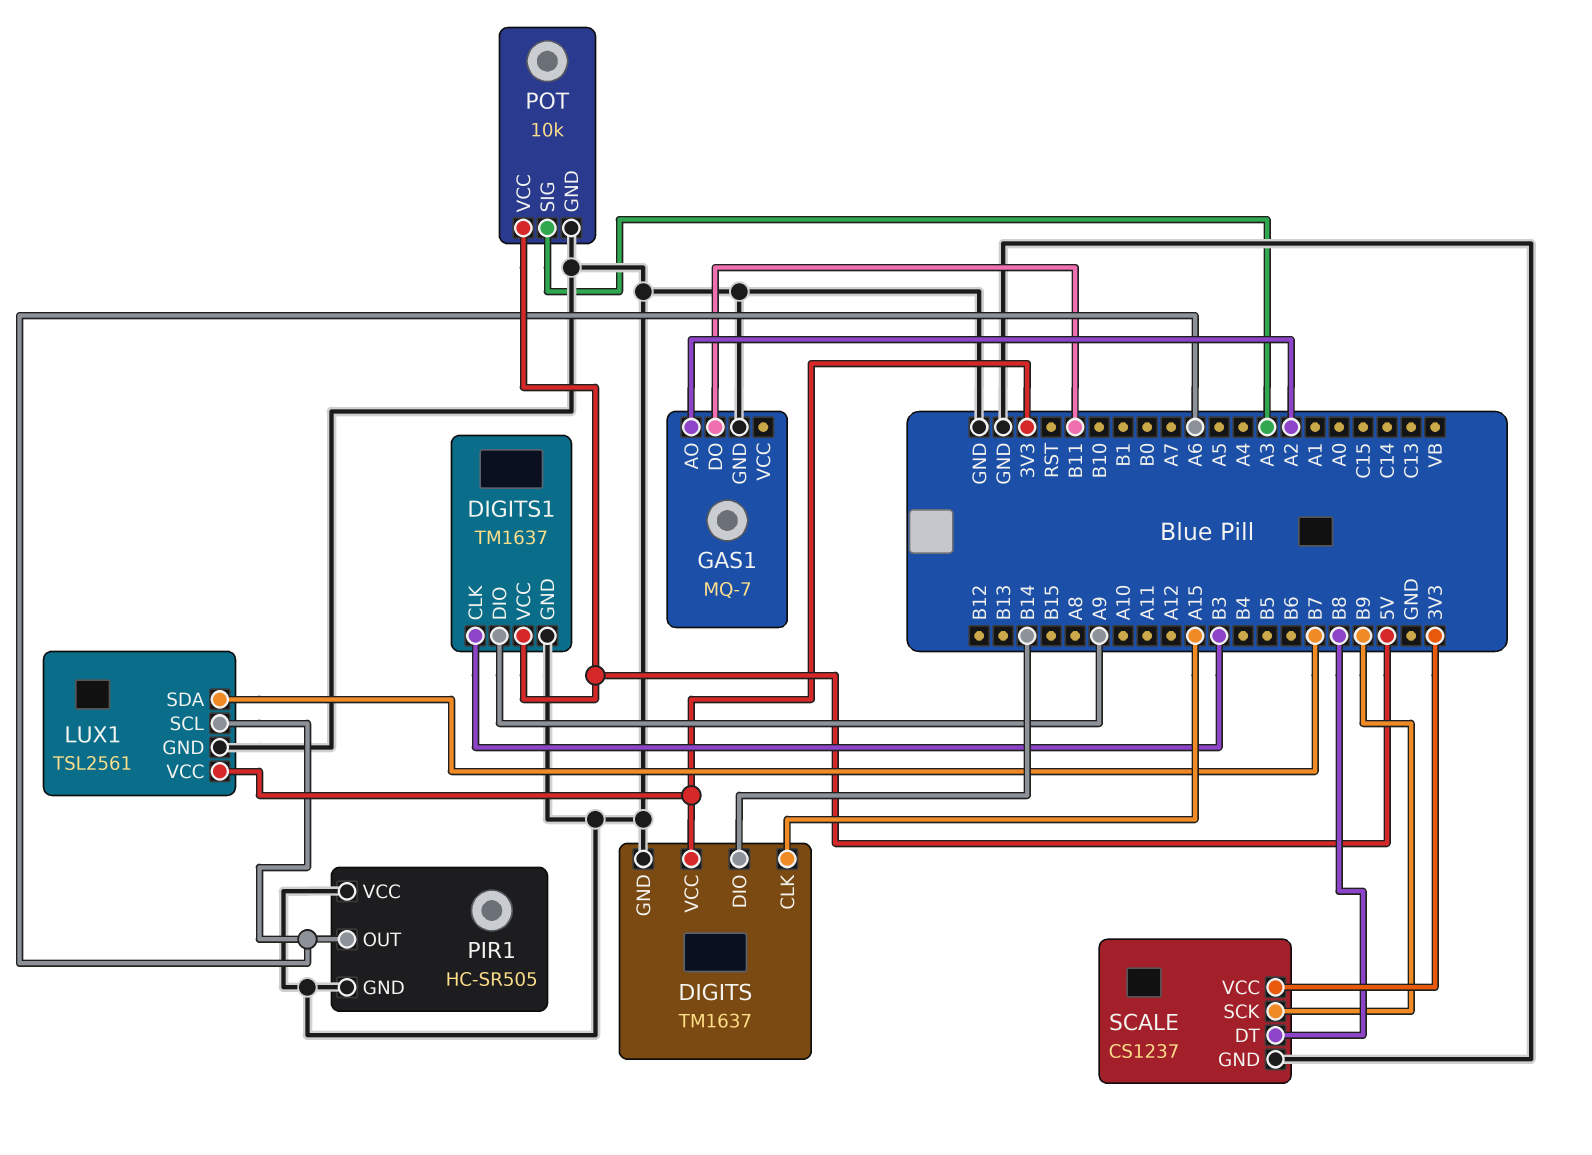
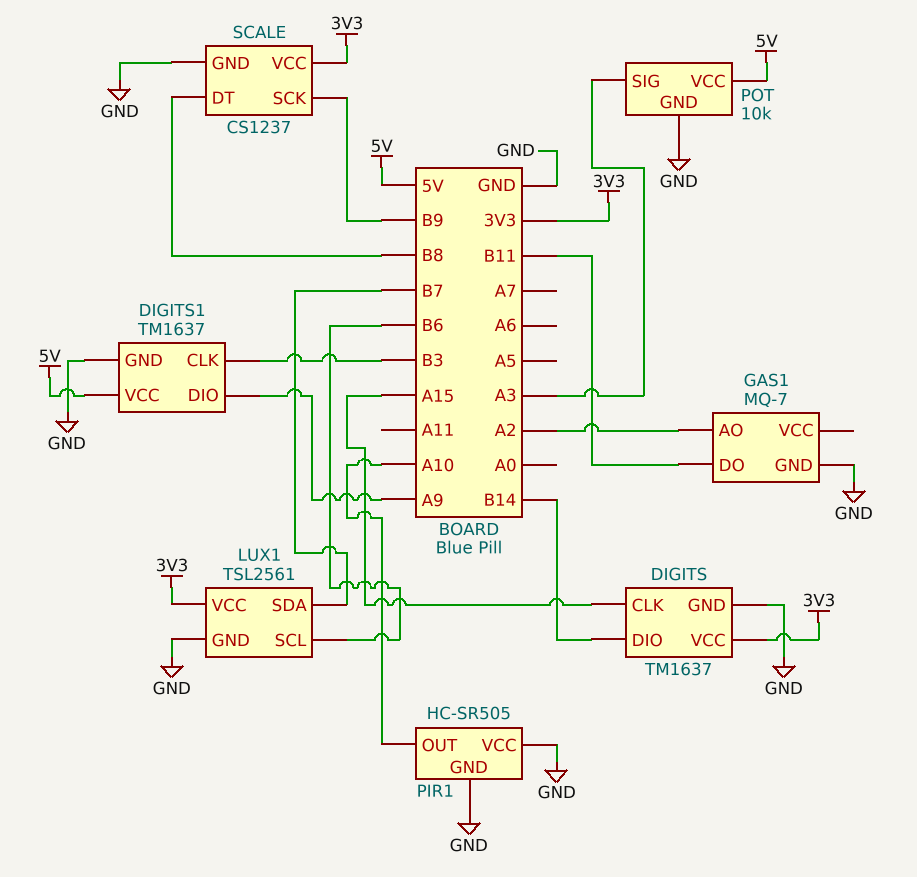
LUX1 pin SCL: A6 -> B6
PIR1 pin OUT: A6 -> A10

